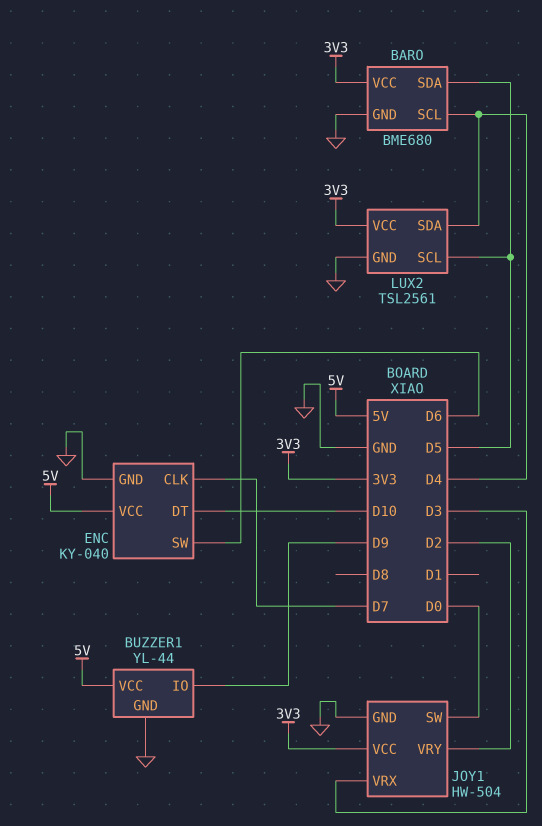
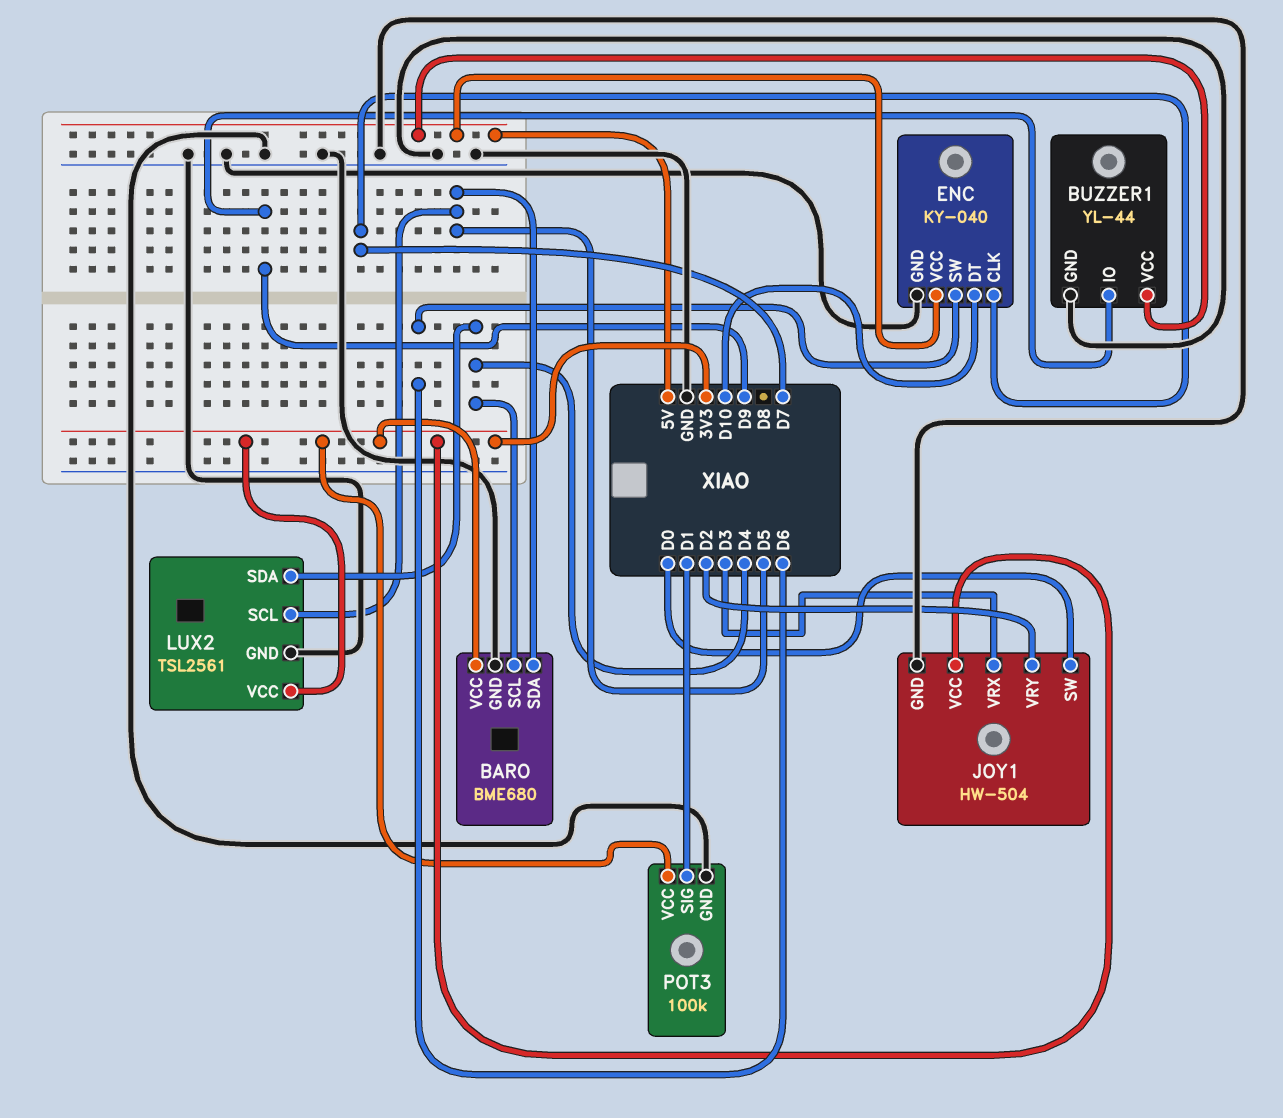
POT3: none -> 100k
POT3 pin GND: none -> GND
POT3 pin SIG: none -> D1
POT3 pin VCC: none -> 3V3

